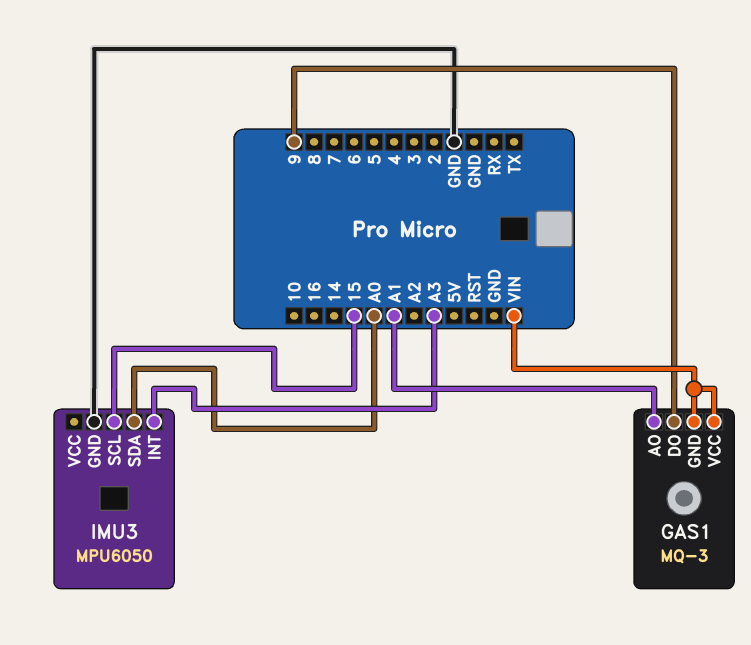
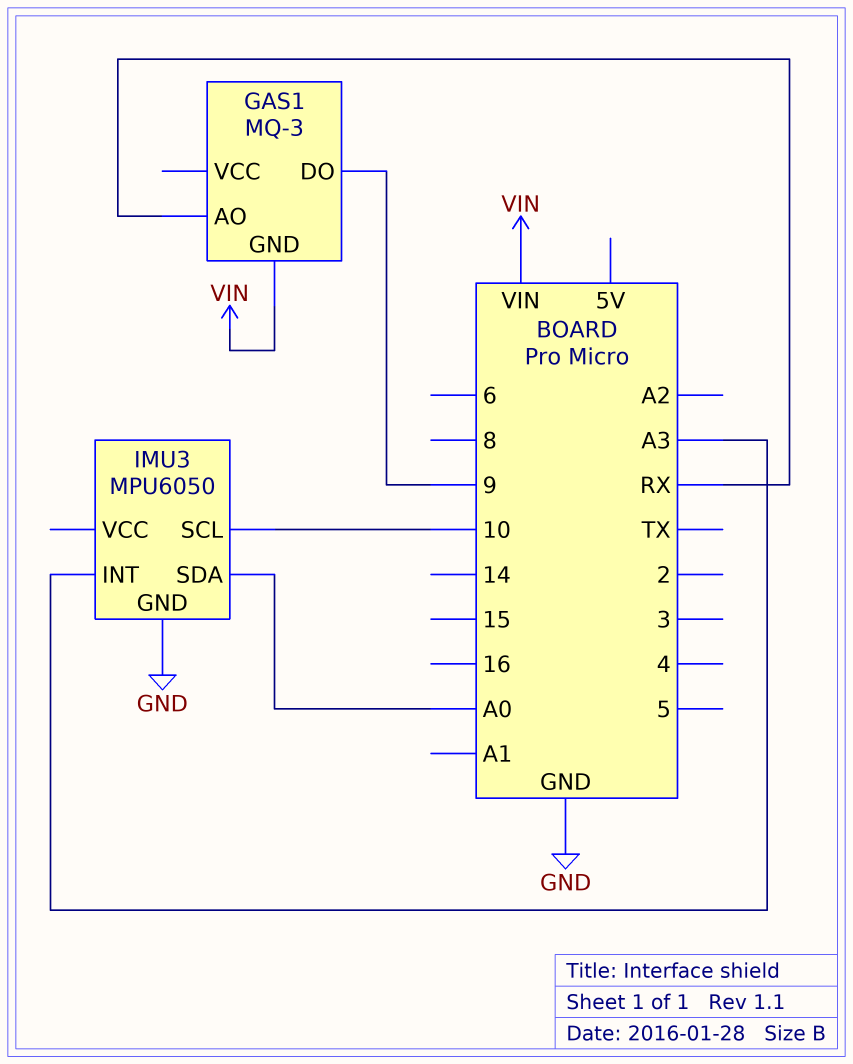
GAS1 pin AO: A1 -> RX
GAS1 pin VCC: VIN -> none
IMU3 pin SCL: 15 -> 10

